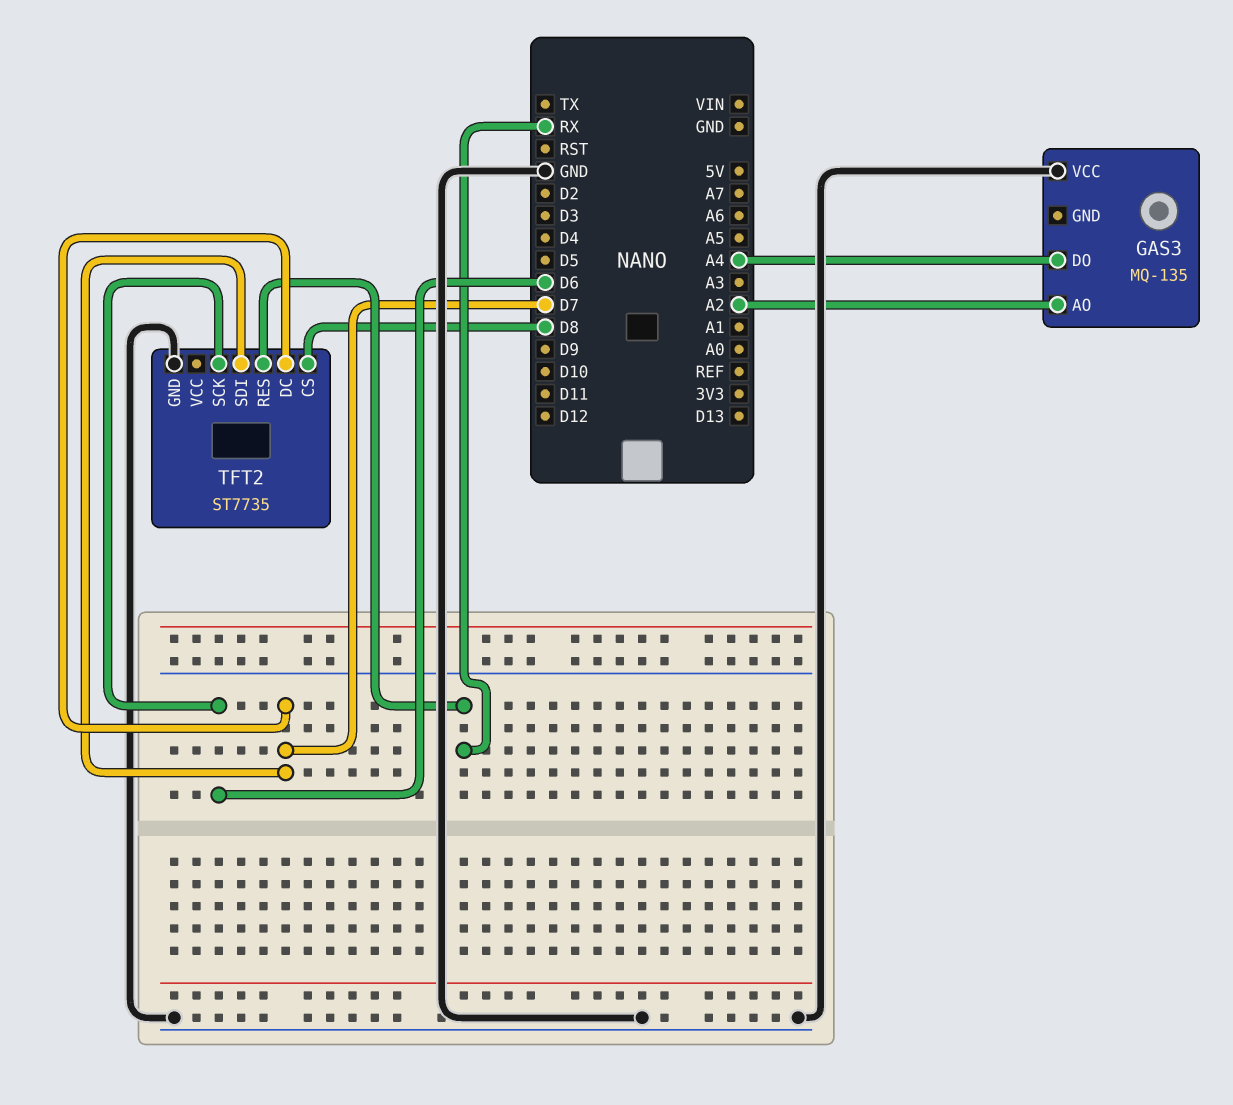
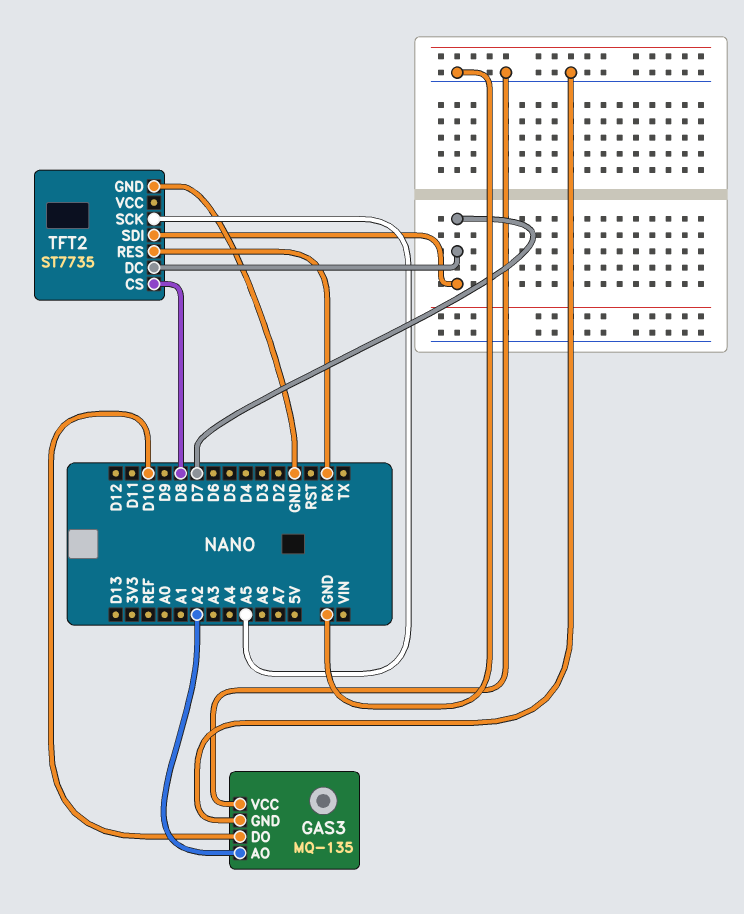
GAS3 pin DO: A4 -> D10
GAS3 pin GND: none -> GND
TFT2 pin SCK: D6 -> A5

